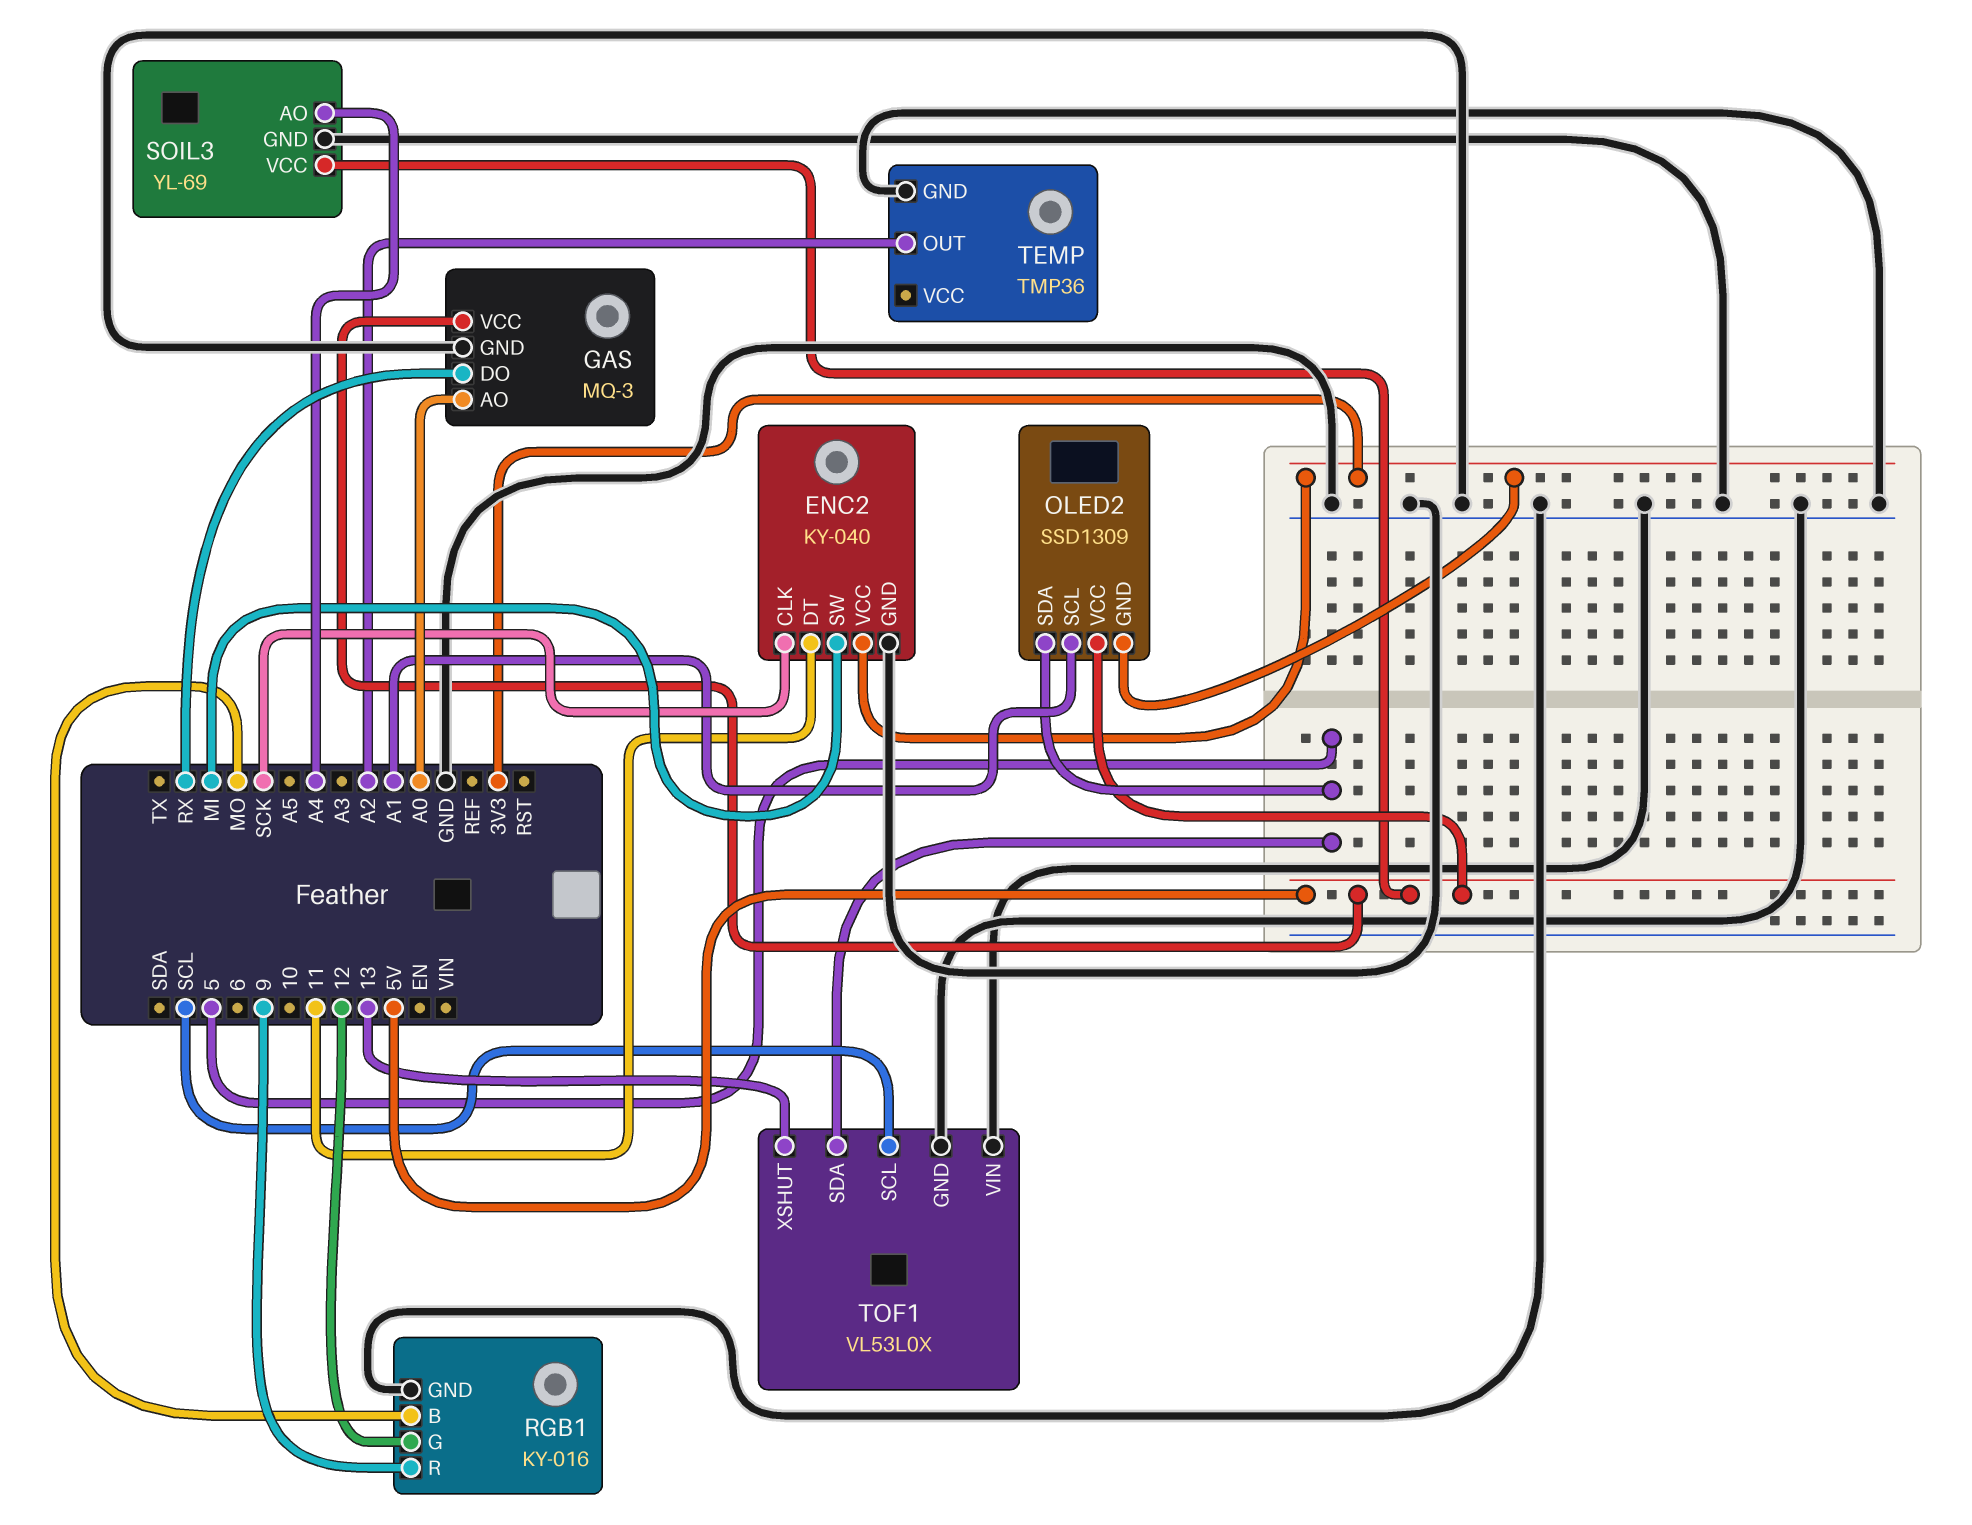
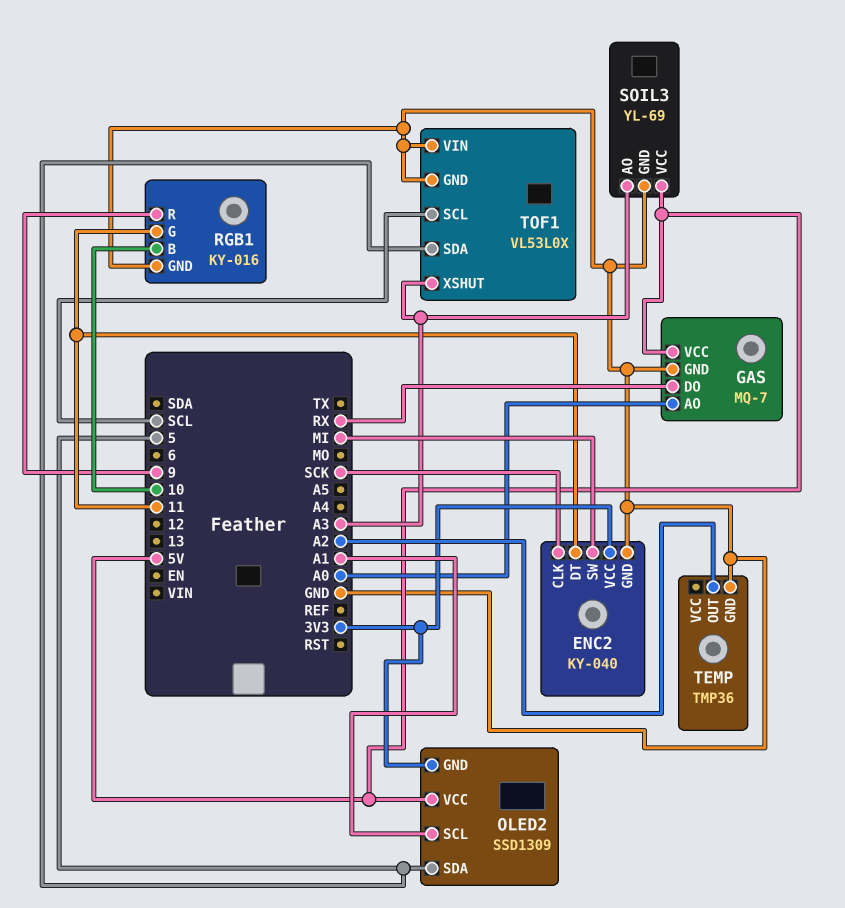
GAS: MQ-3 -> MQ-7
RGB1 pin B: MO -> 10
RGB1 pin G: 12 -> 11
SOIL3 pin AO: A4 -> A3
TOF1 pin XSHUT: 13 -> A3

